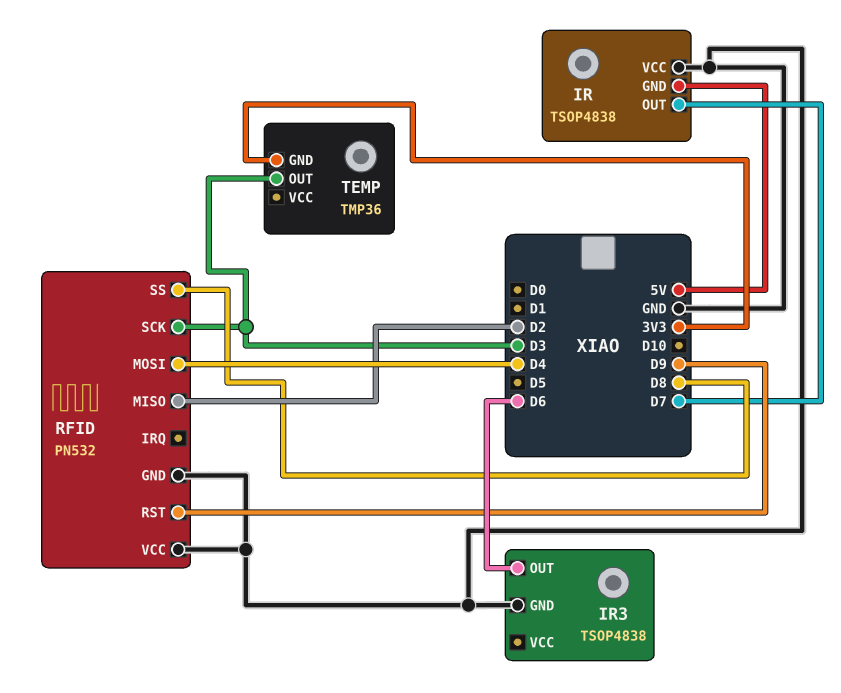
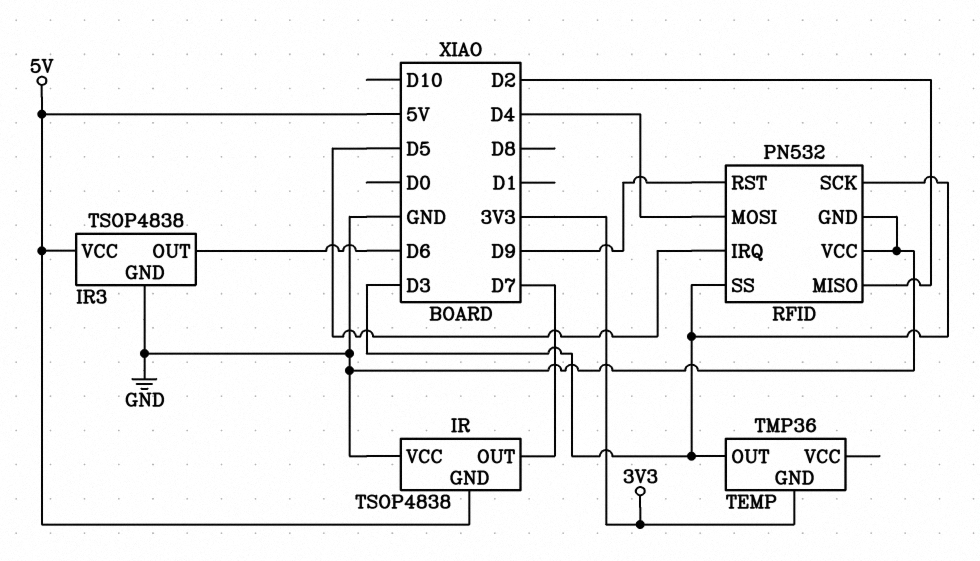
IR3 pin VCC: none -> 5V
RFID pin IRQ: none -> D5
RFID pin SS: D8 -> D3

